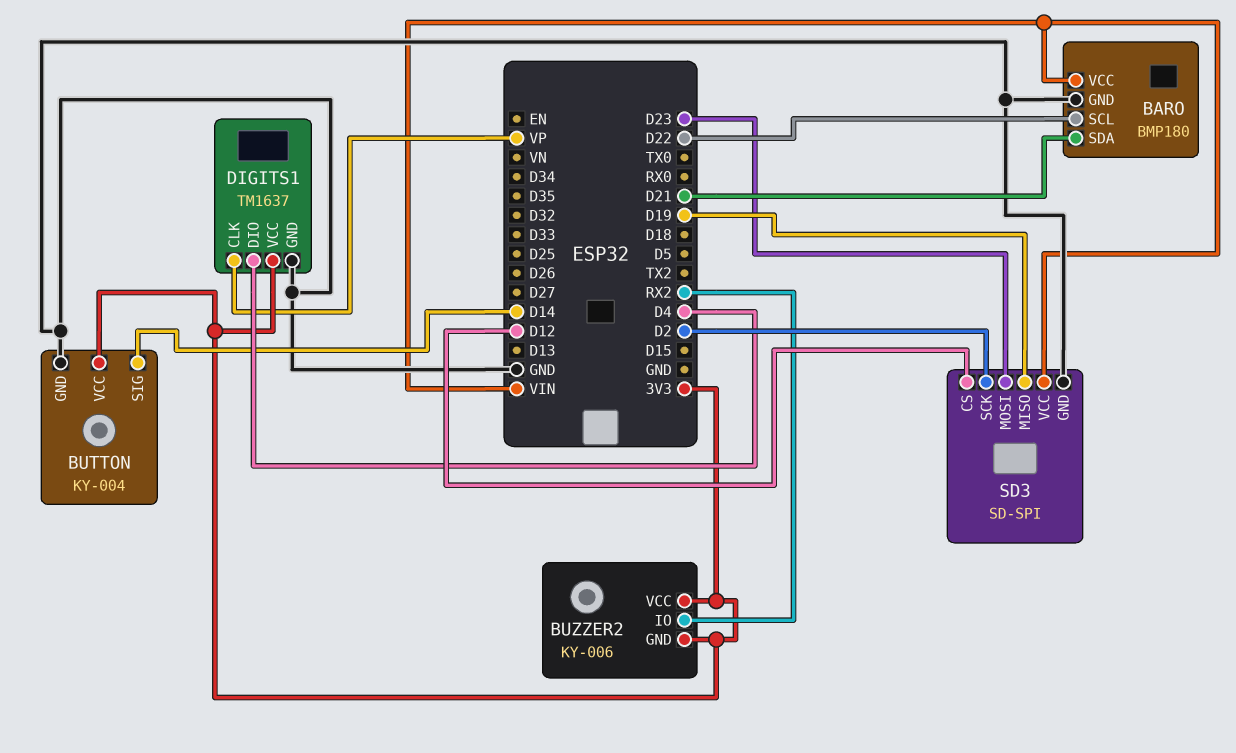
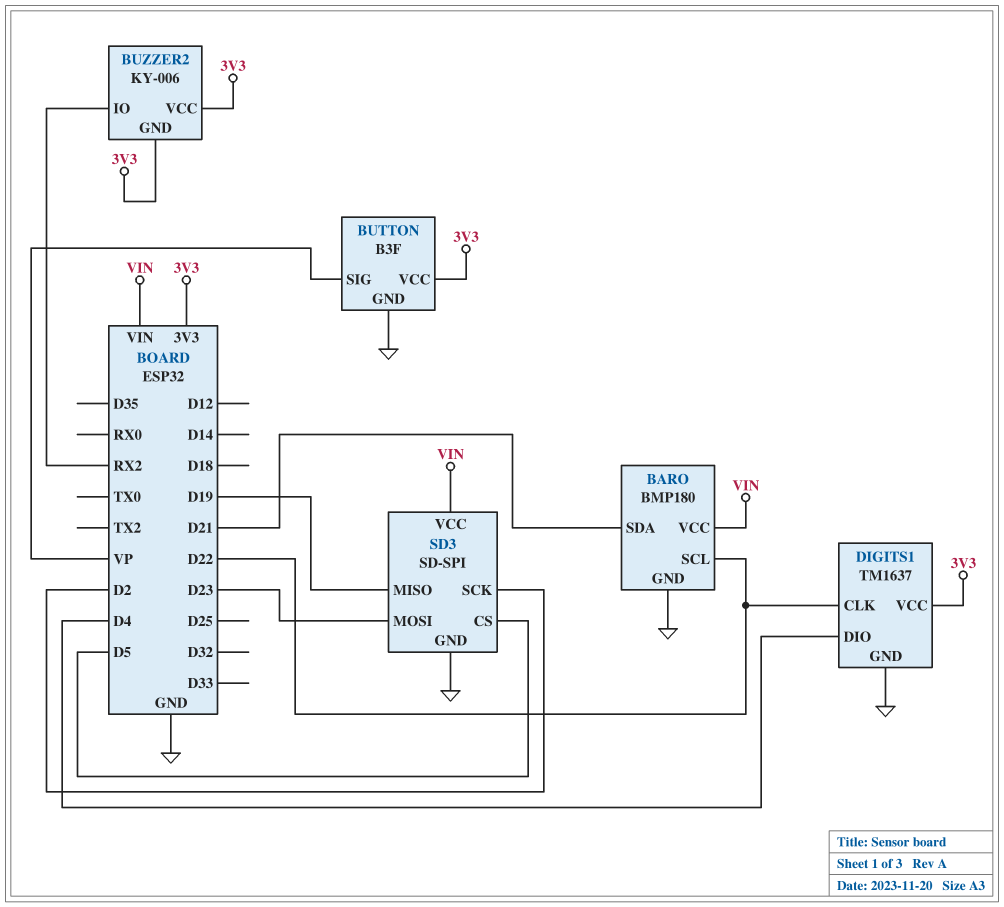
BUTTON: KY-004 -> B3F
BUTTON pin SIG: D14 -> VP
DIGITS1 pin CLK: VP -> D22
SD3 pin CS: D12 -> D5

